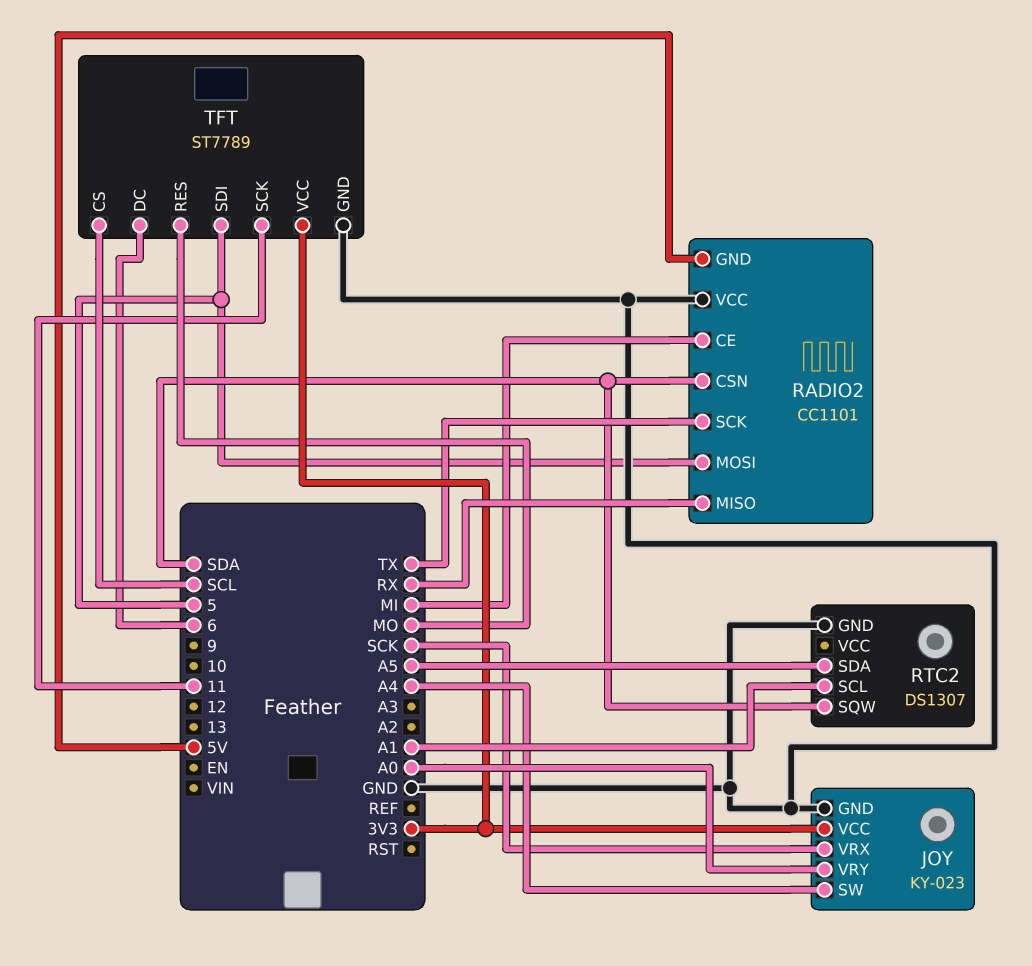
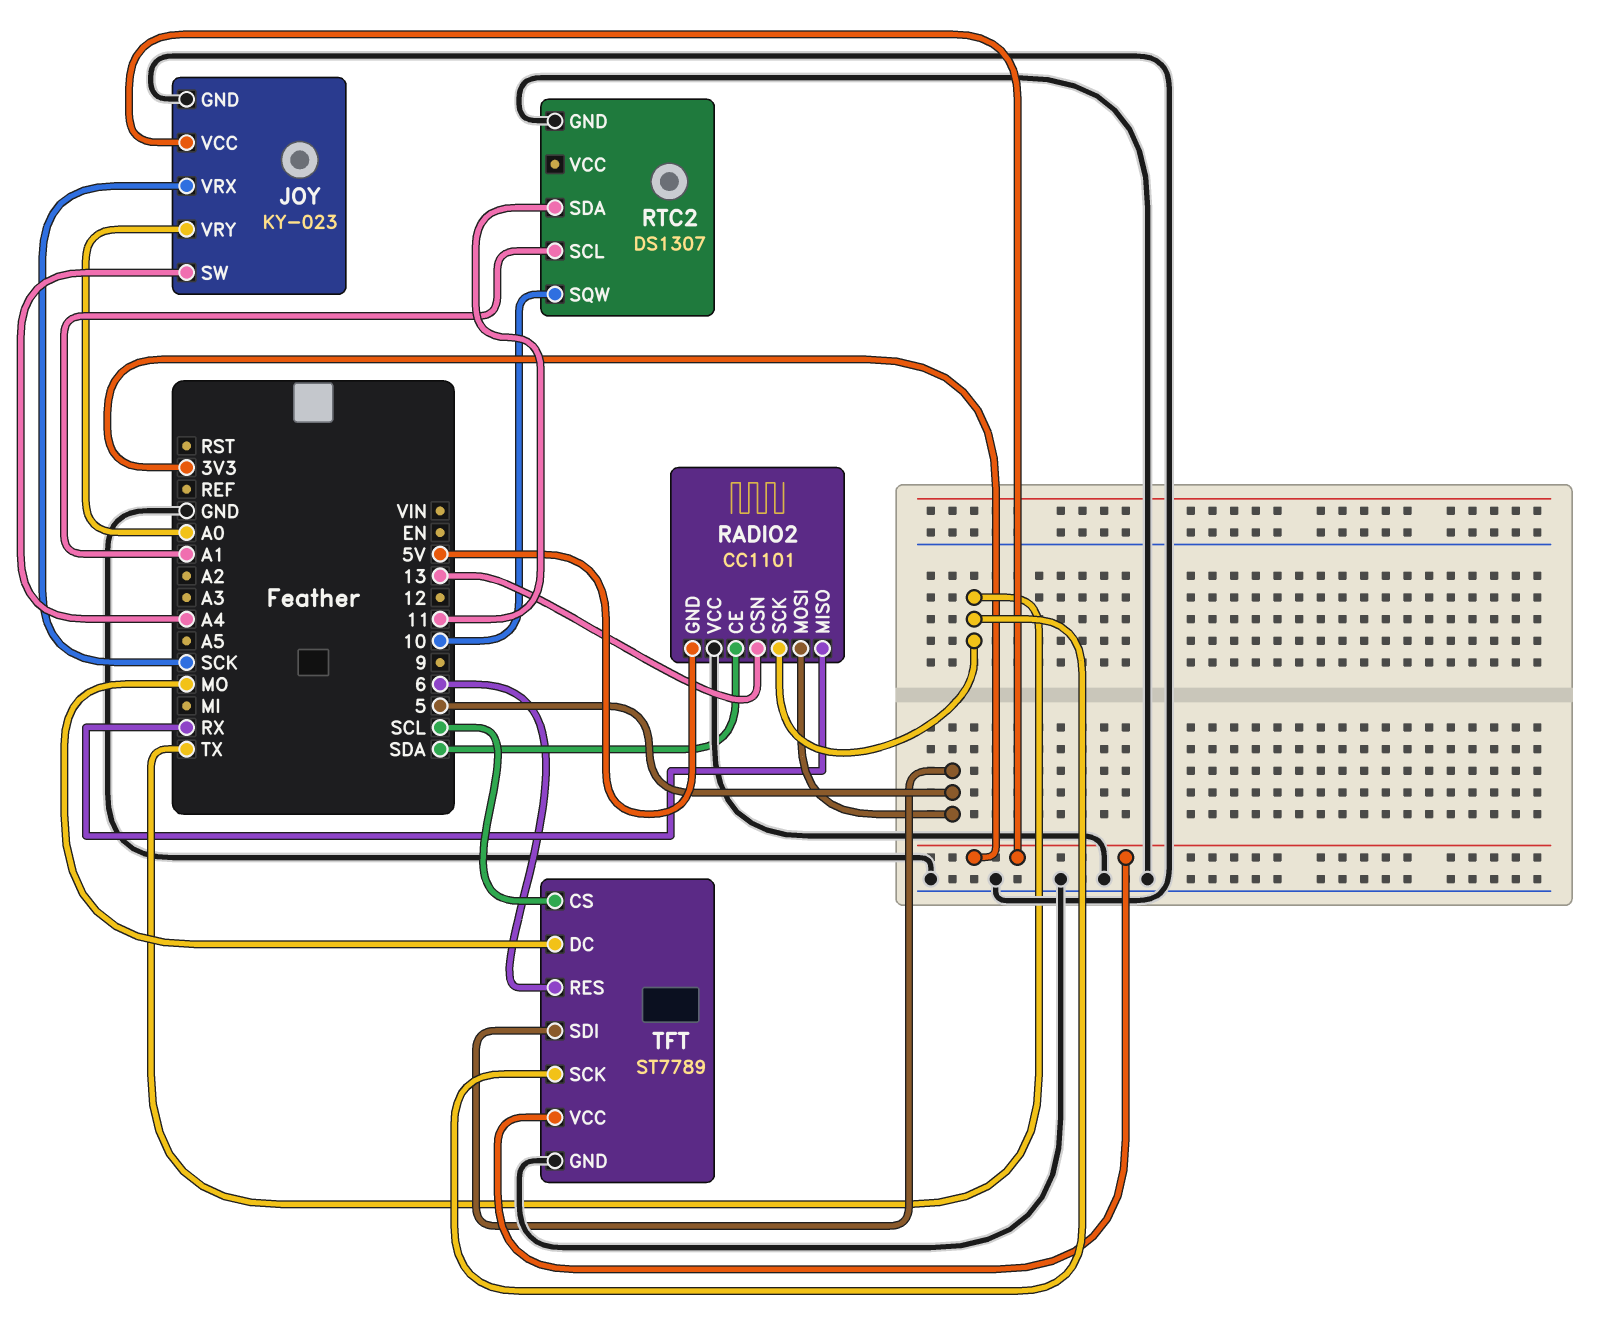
RADIO2 pin CE: MI -> SDA
RADIO2 pin CSN: SDA -> 13
RTC2 pin SDA: A5 -> 11
RTC2 pin SQW: SDA -> 10
TFT pin DC: 6 -> MO
TFT pin RES: MO -> 6
TFT pin SCK: 11 -> TX

